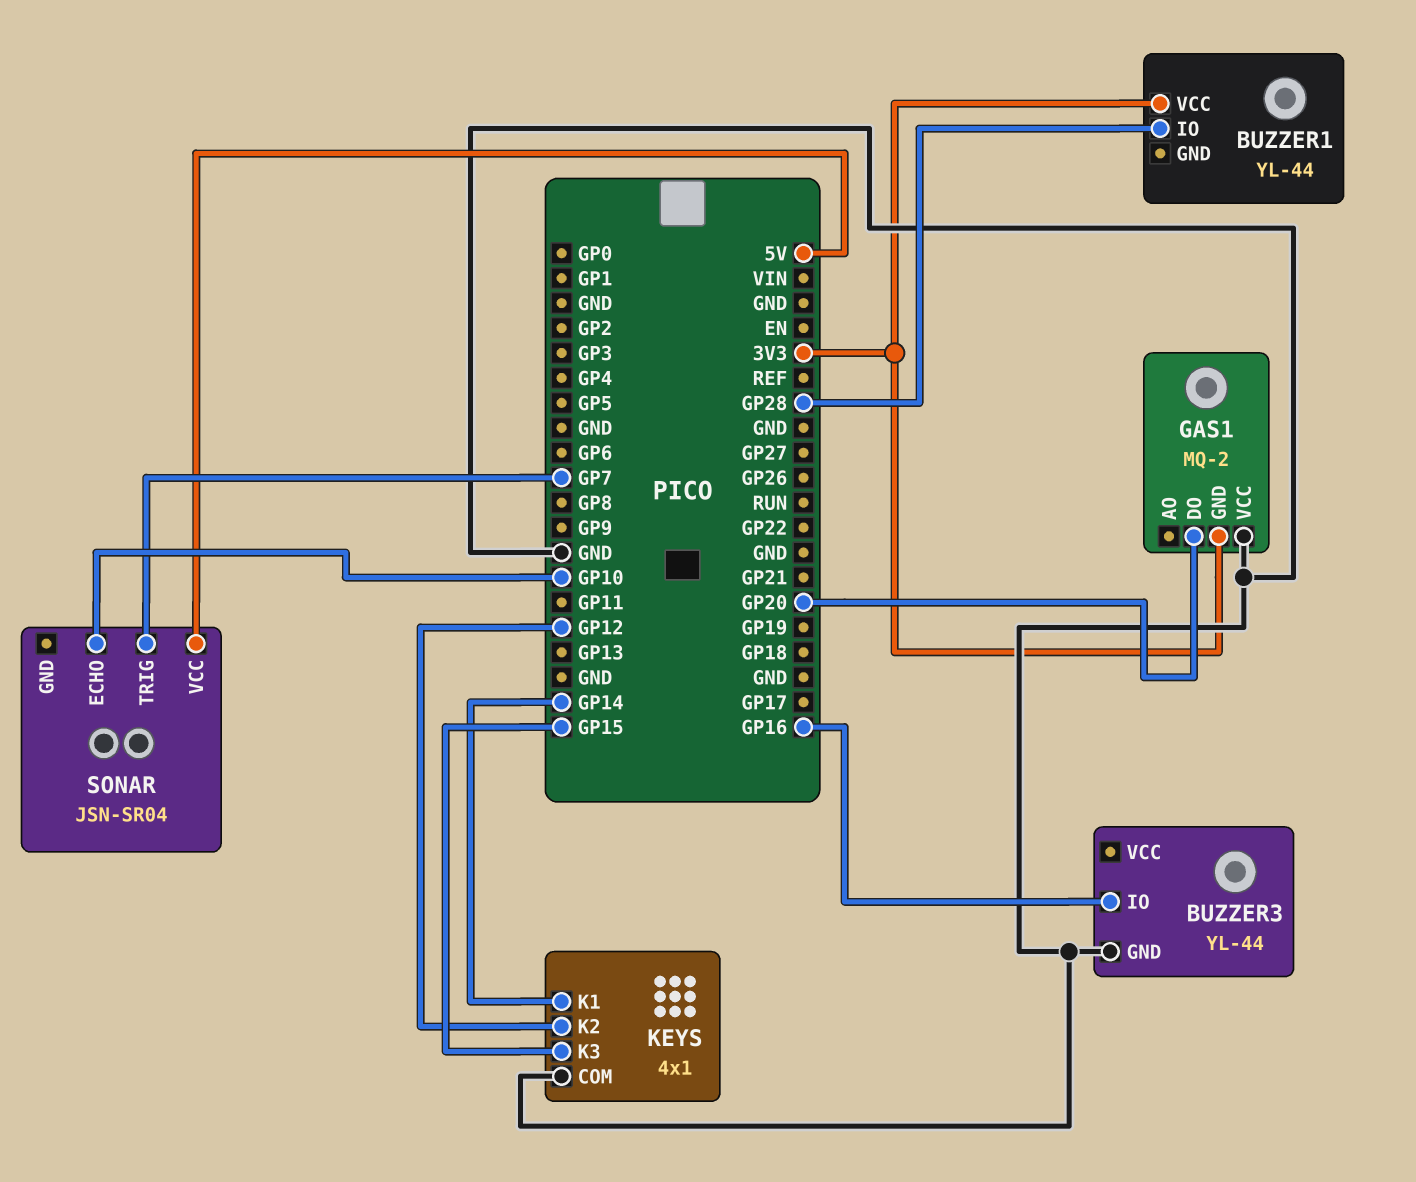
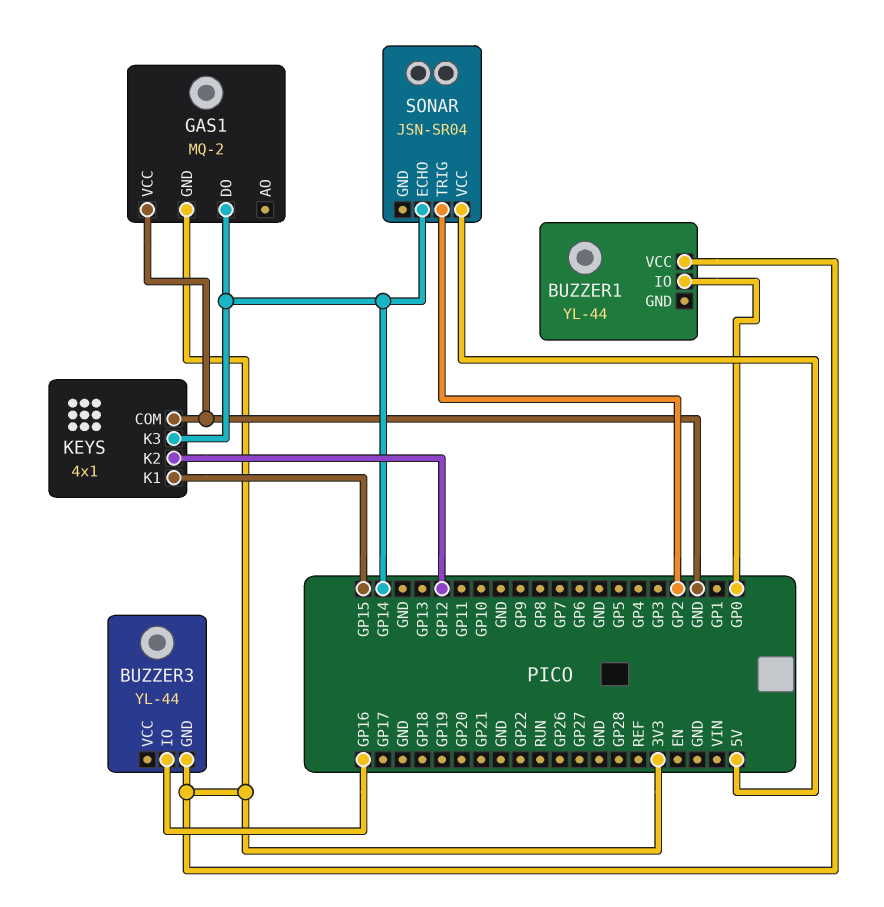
BUZZER1 pin IO: GP28 -> GP0
BUZZER3 pin GND: GND -> 3V3
GAS1 pin DO: GP20 -> GP14
KEYS pin K1: GP14 -> GP15
KEYS pin K3: GP15 -> GP14
SONAR pin ECHO: GP10 -> GP14
SONAR pin TRIG: GP7 -> GP2

